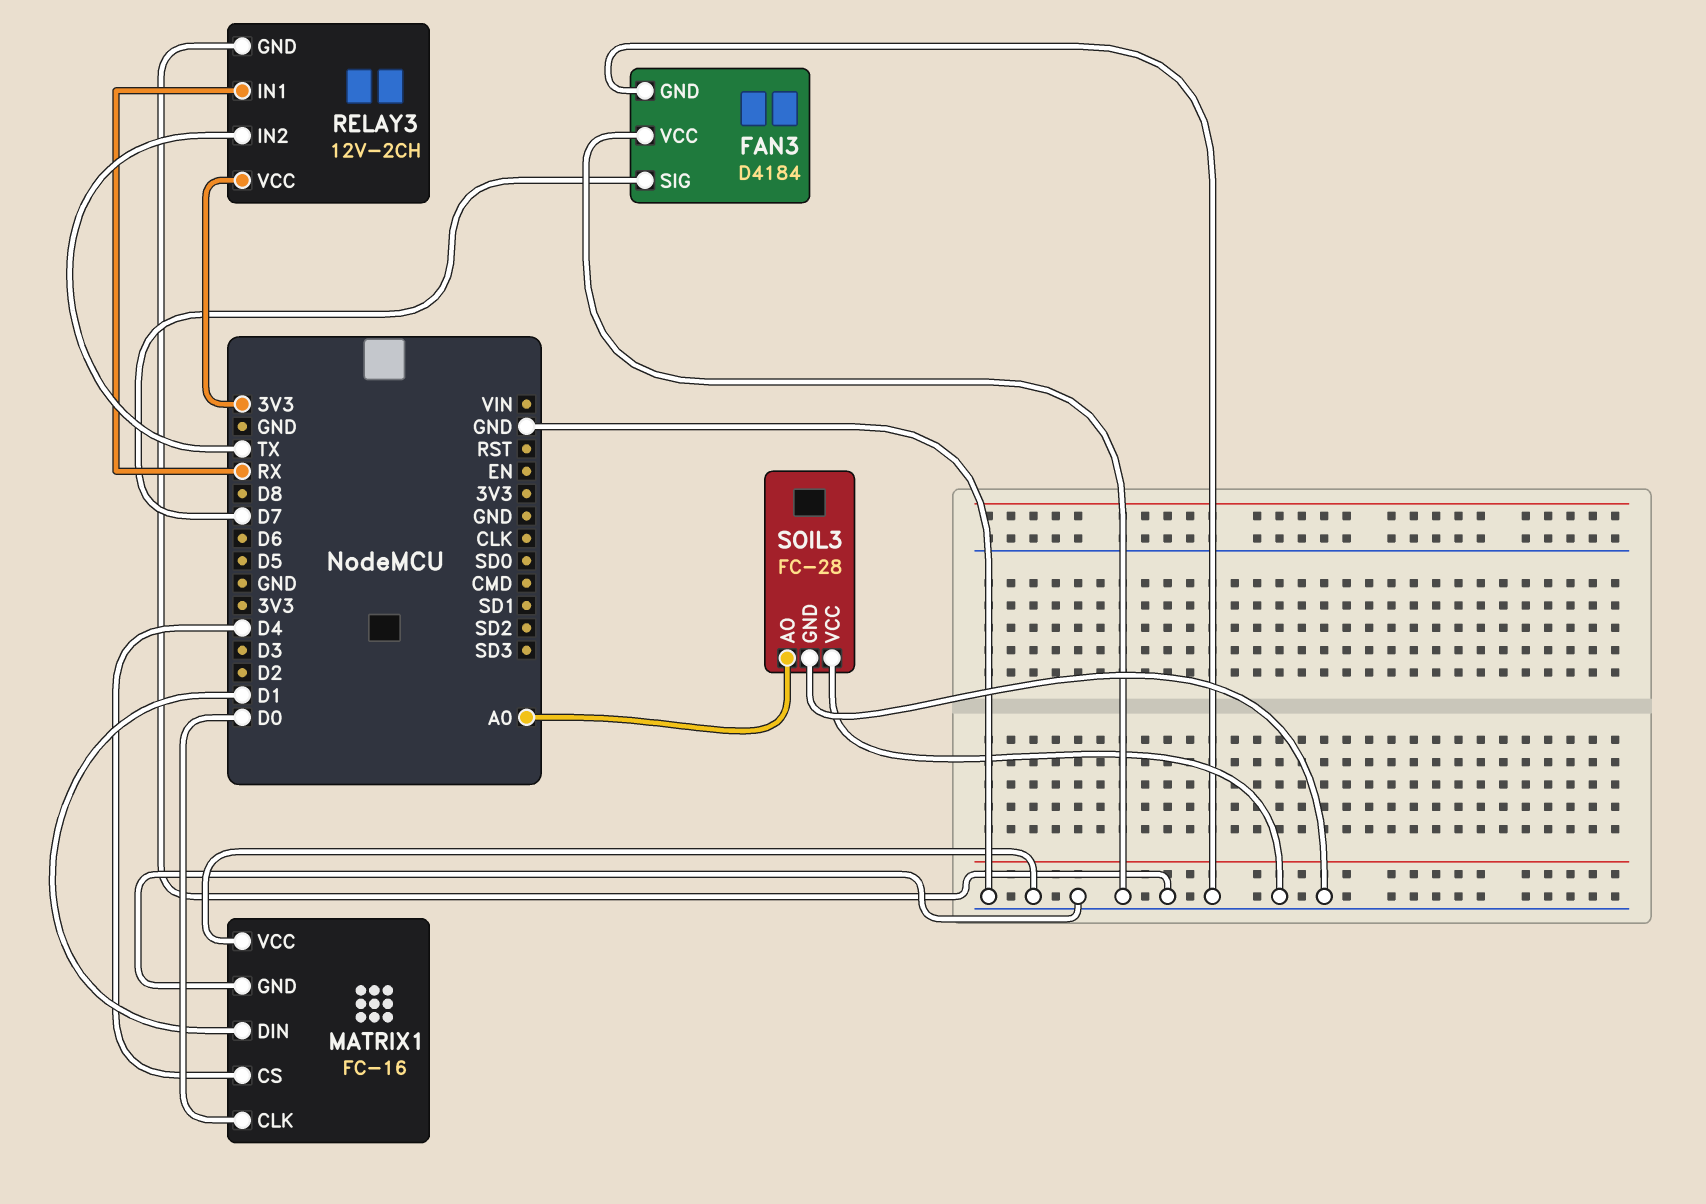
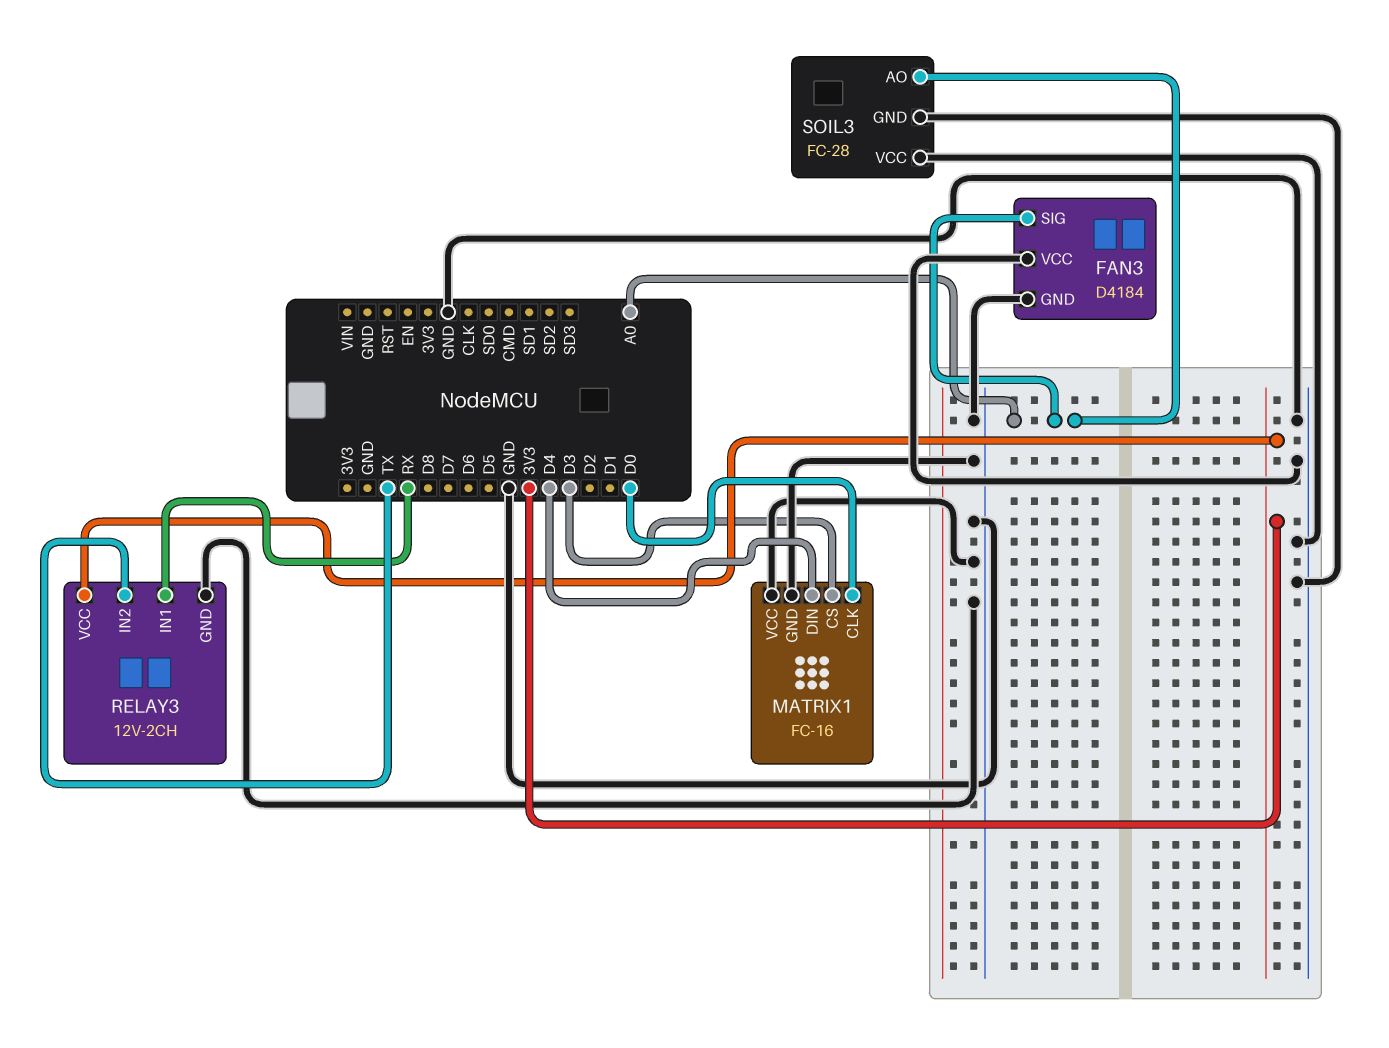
FAN3 pin SIG: D7 -> A0
MATRIX1 pin CS: D4 -> D3
MATRIX1 pin DIN: D1 -> D4

